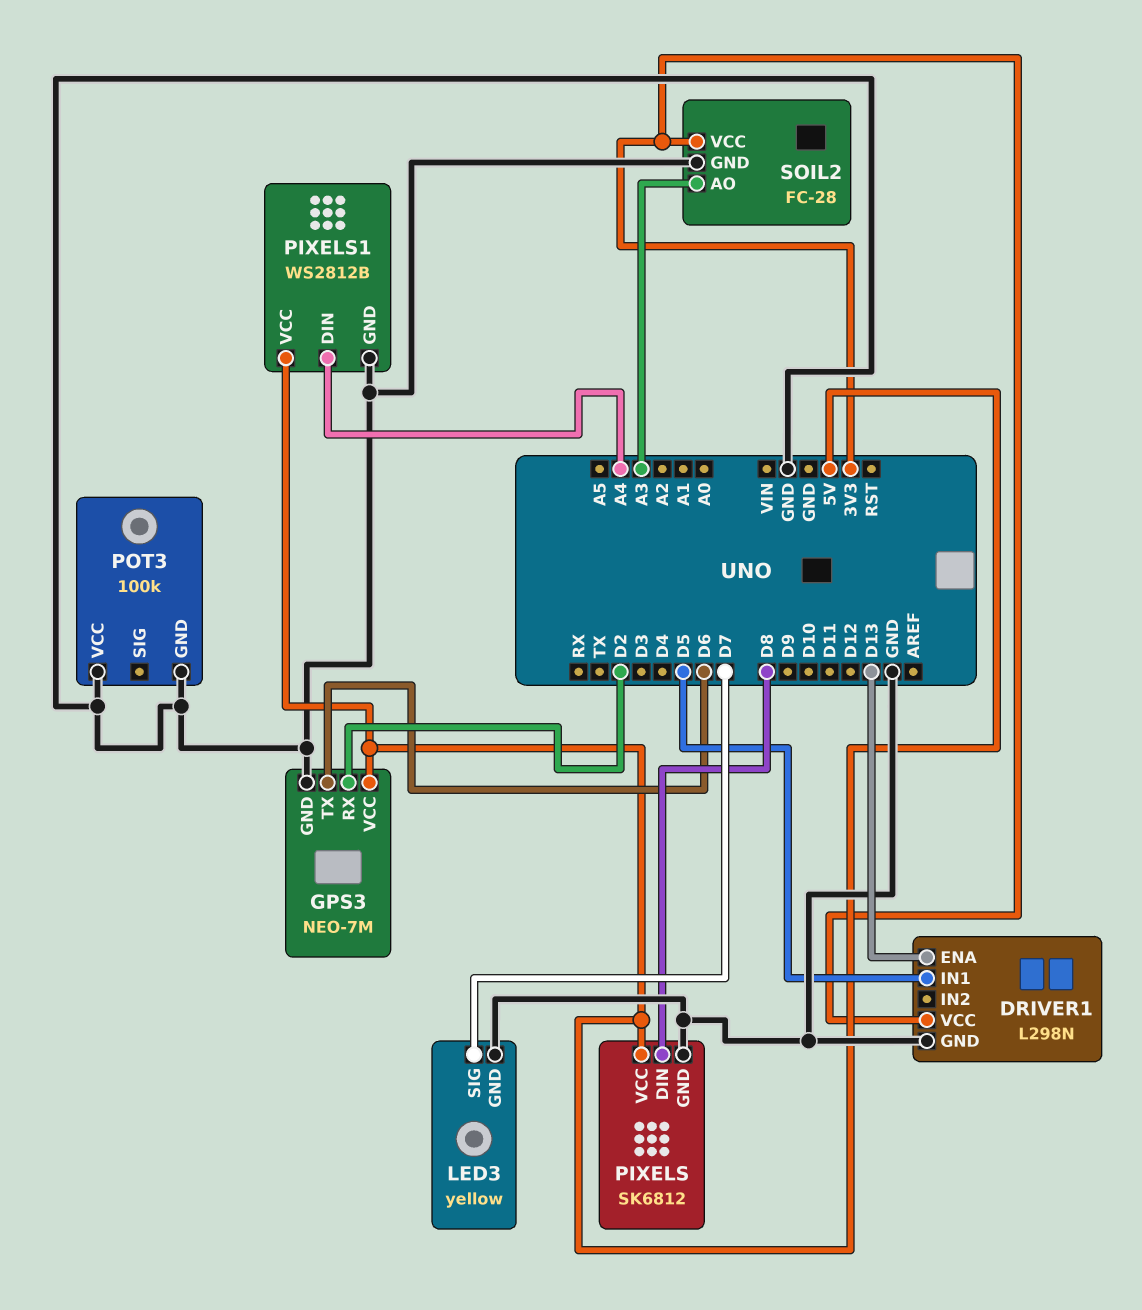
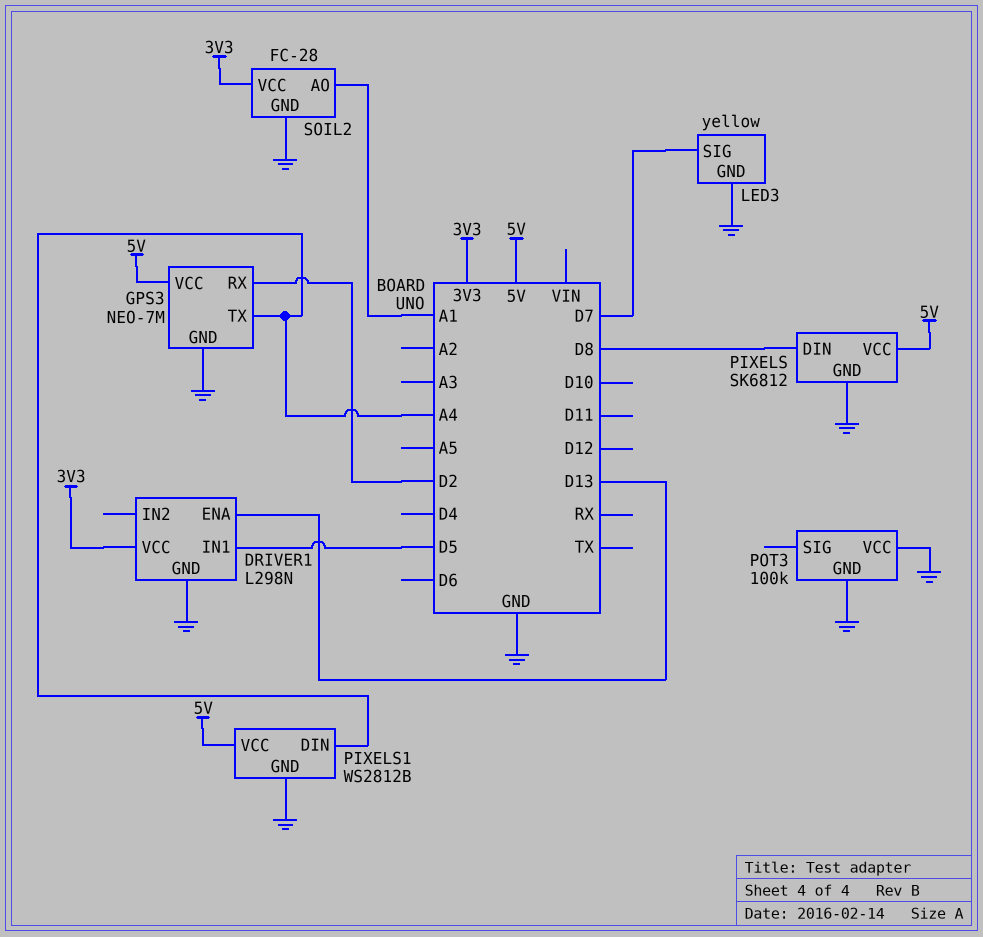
GPS3 pin TX: D6 -> A4
SOIL2 pin AO: A3 -> A1

